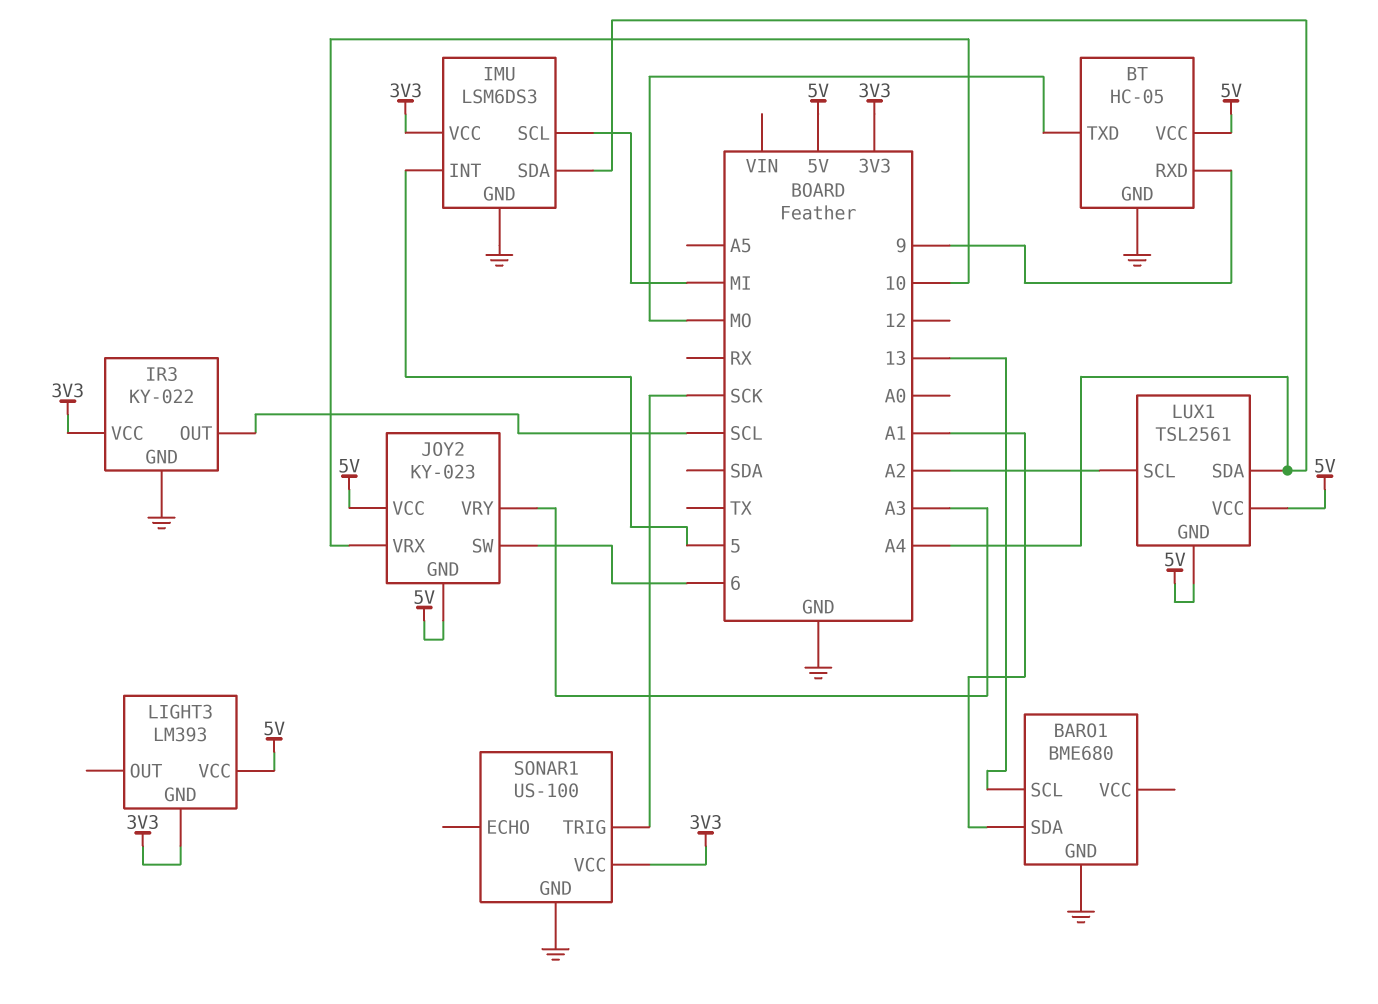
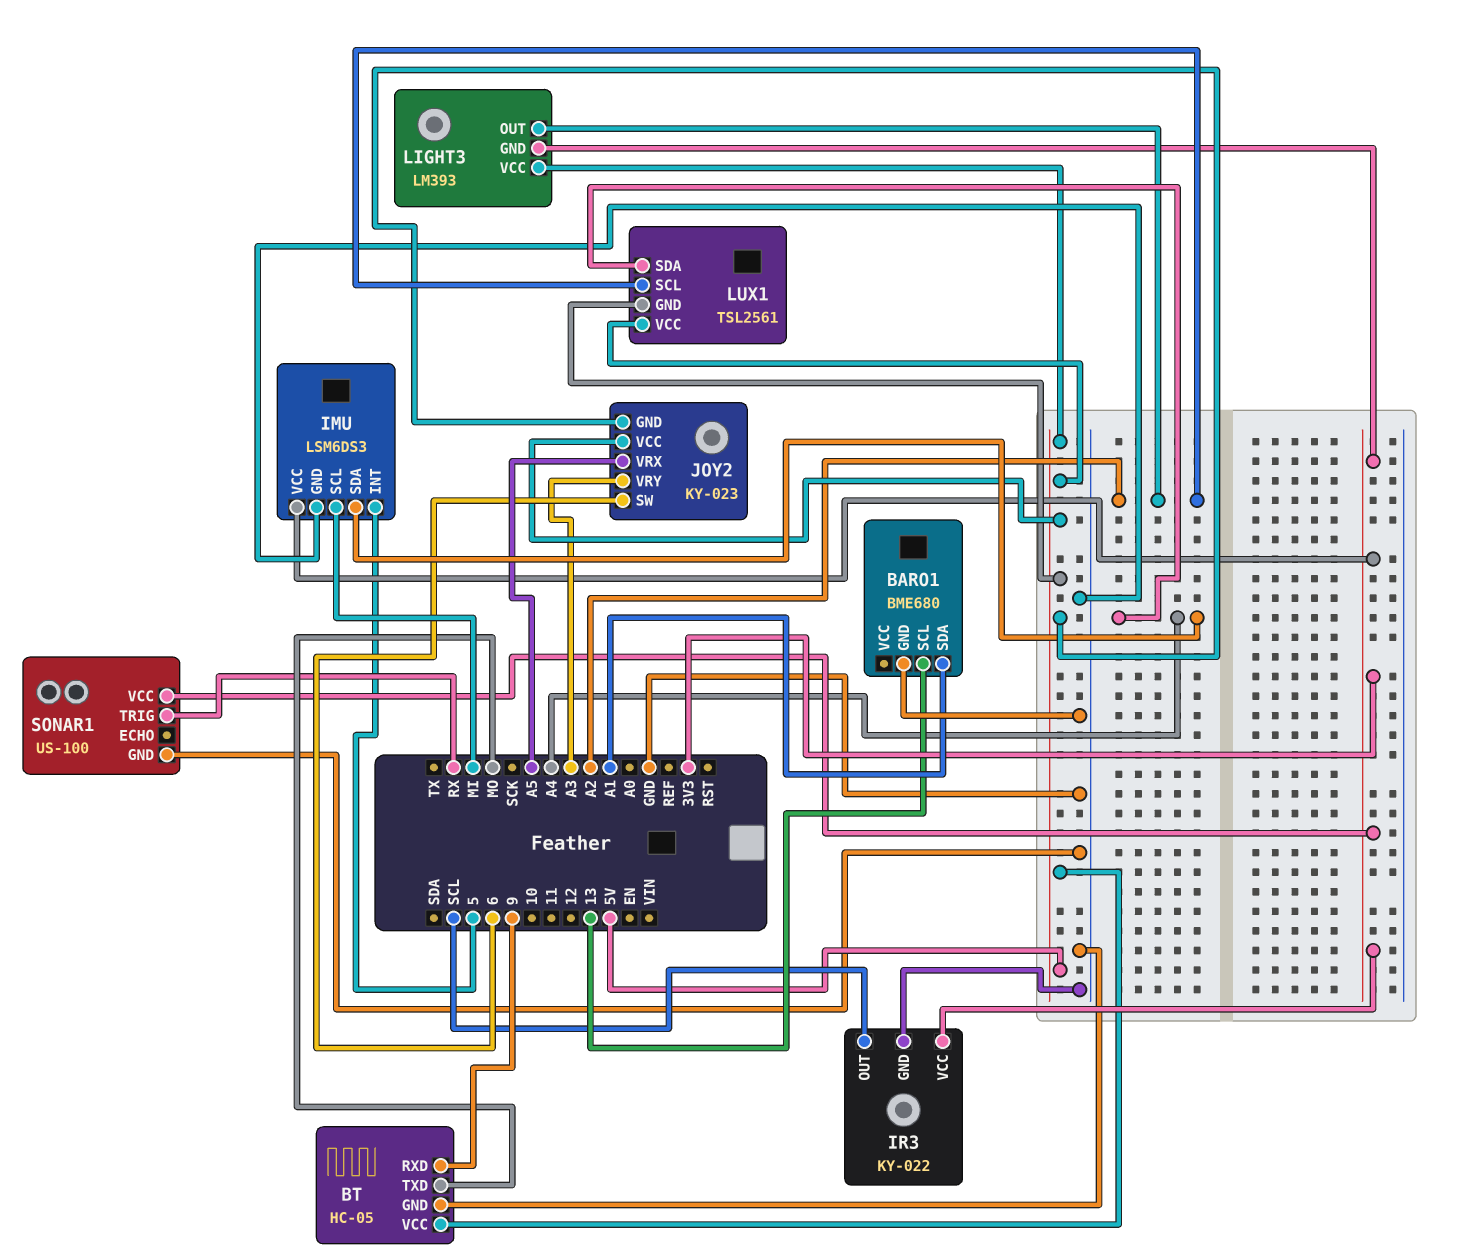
JOY2 pin VRX: 10 -> A5
LIGHT3 pin OUT: none -> A2
SONAR1 pin TRIG: SCK -> RX

